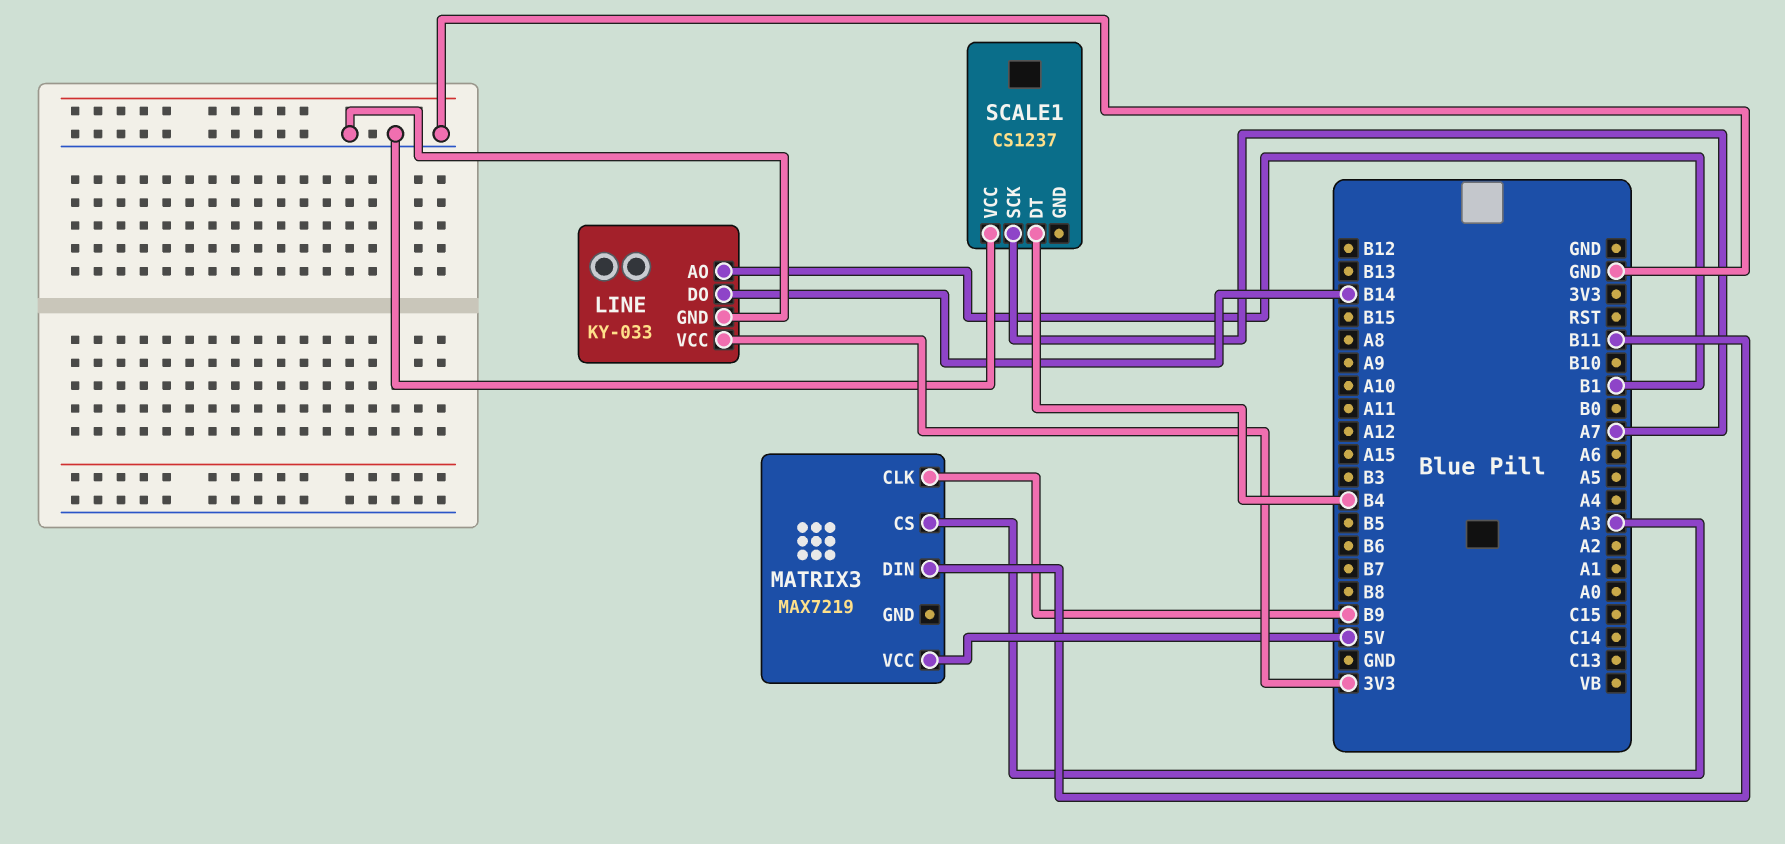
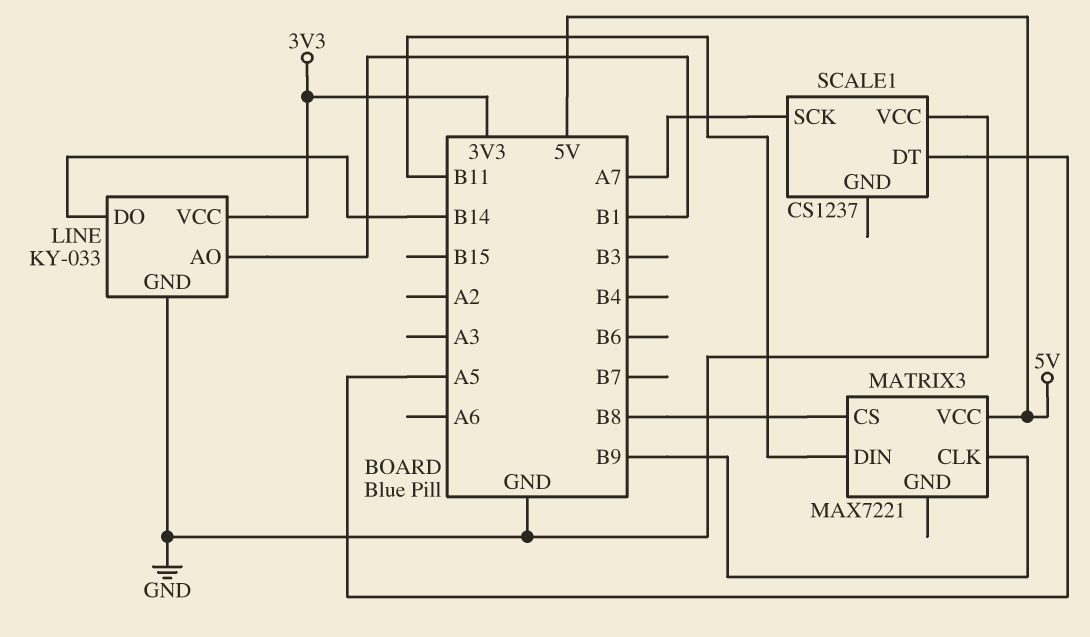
MATRIX3: MAX7219 -> MAX7221
MATRIX3 pin CS: A3 -> B8
SCALE1 pin DT: B4 -> A5

